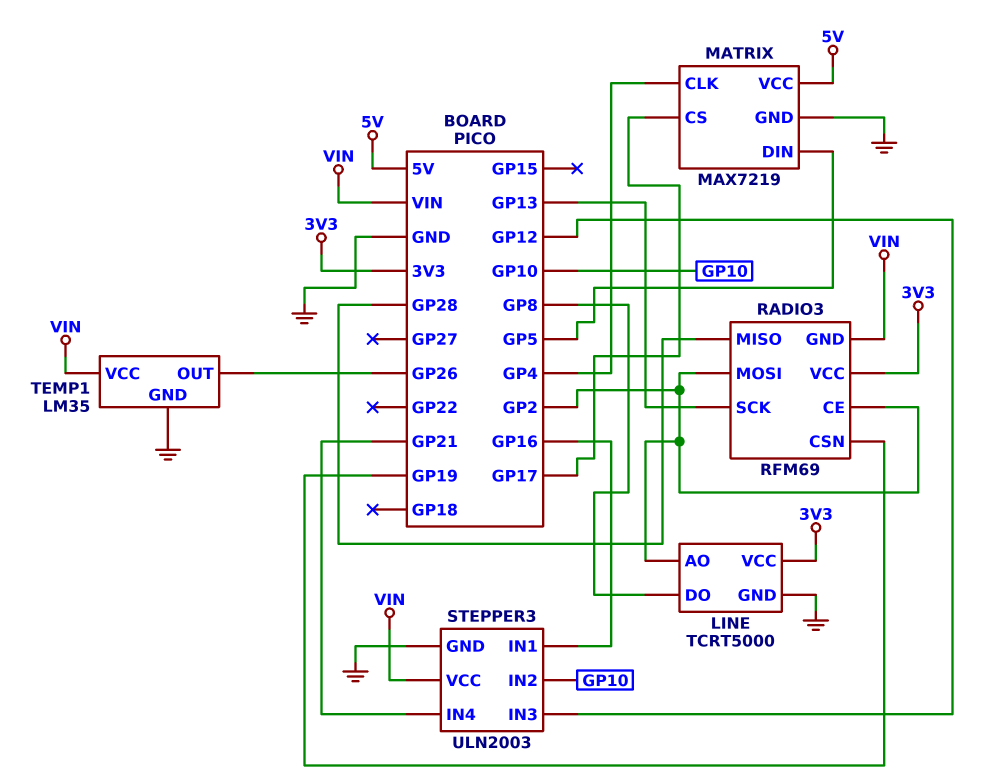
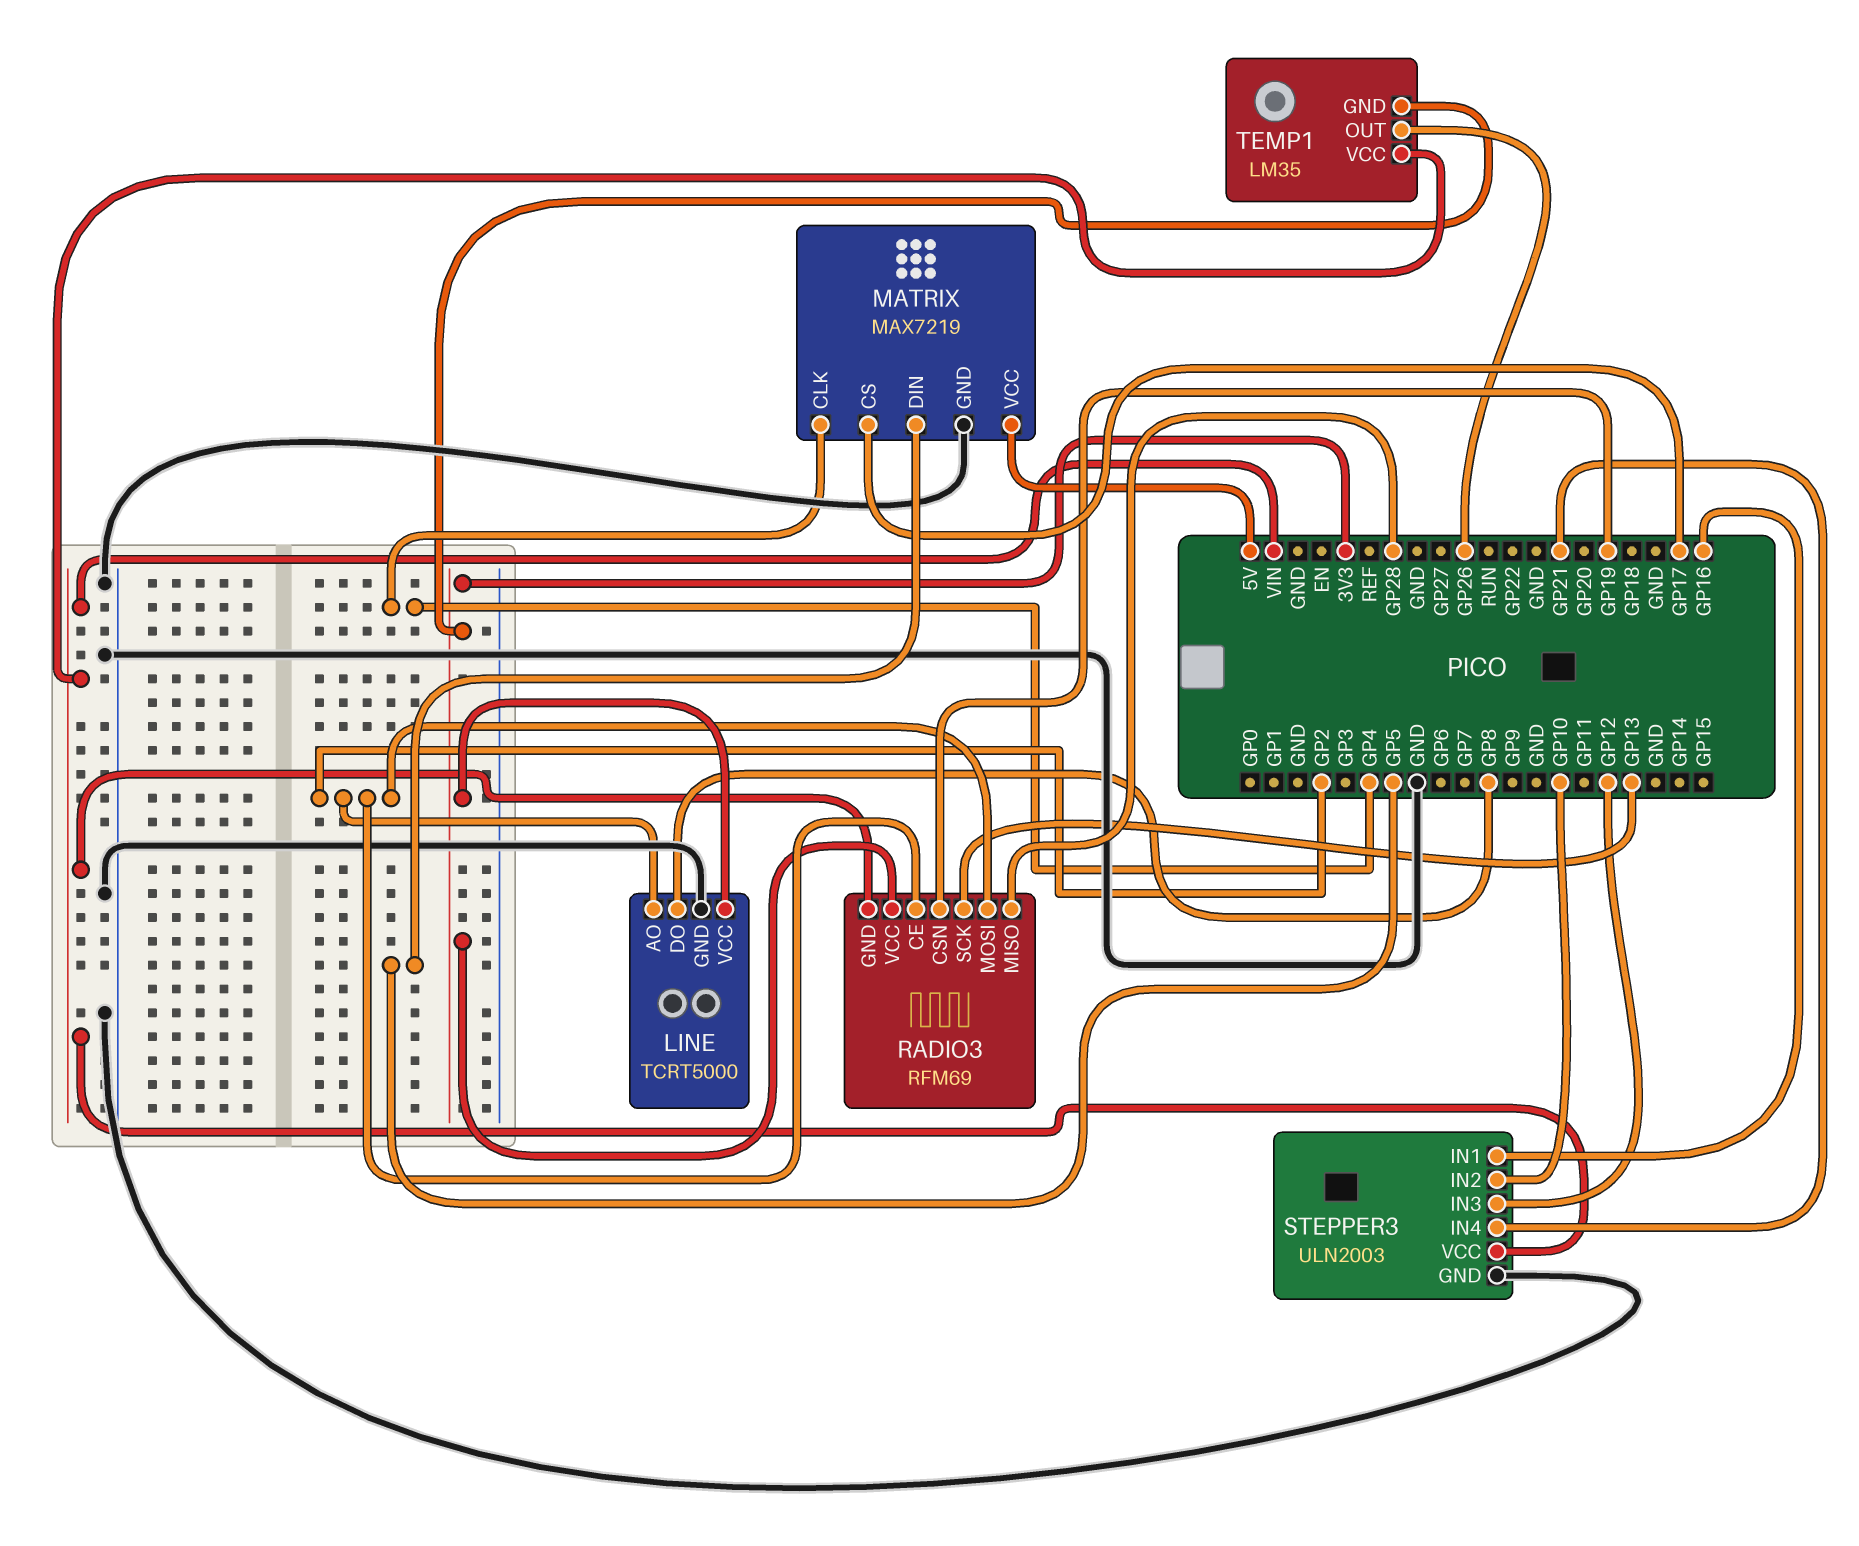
TEMP1 pin GND: GND -> 3V3

